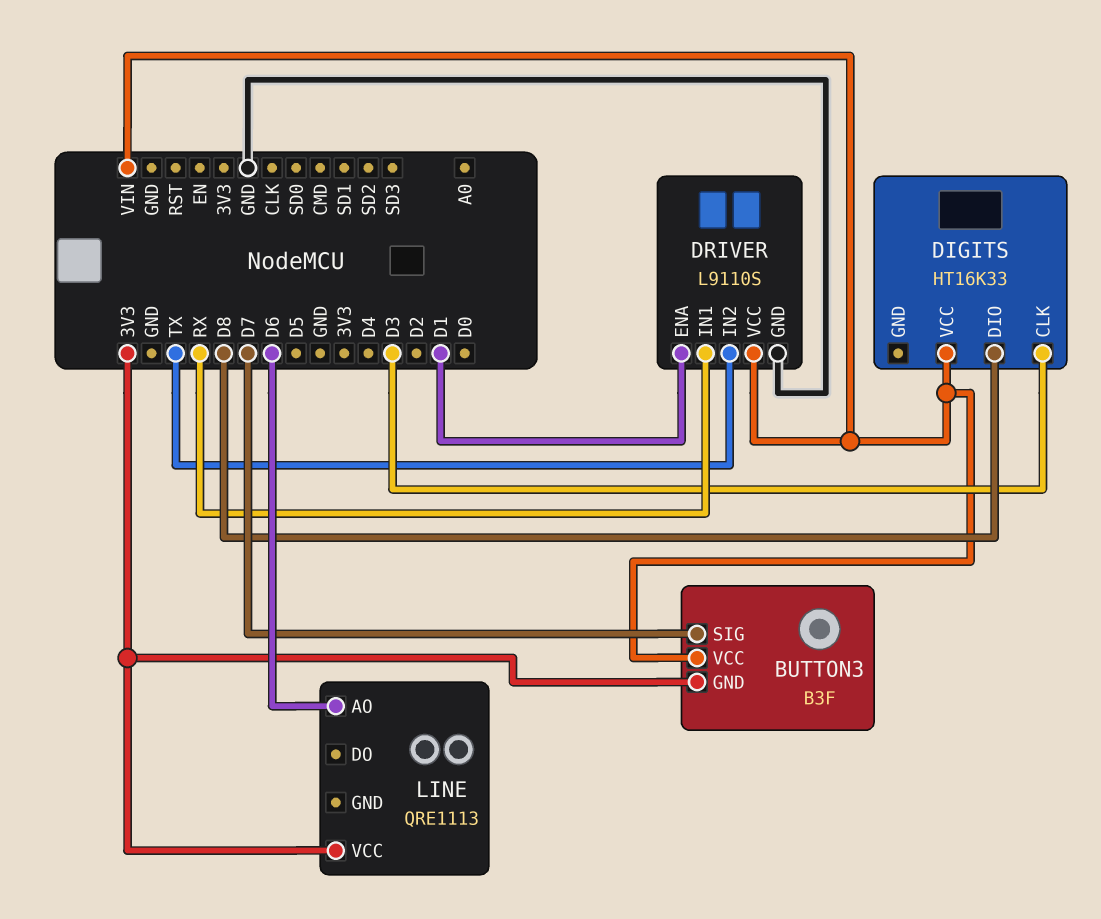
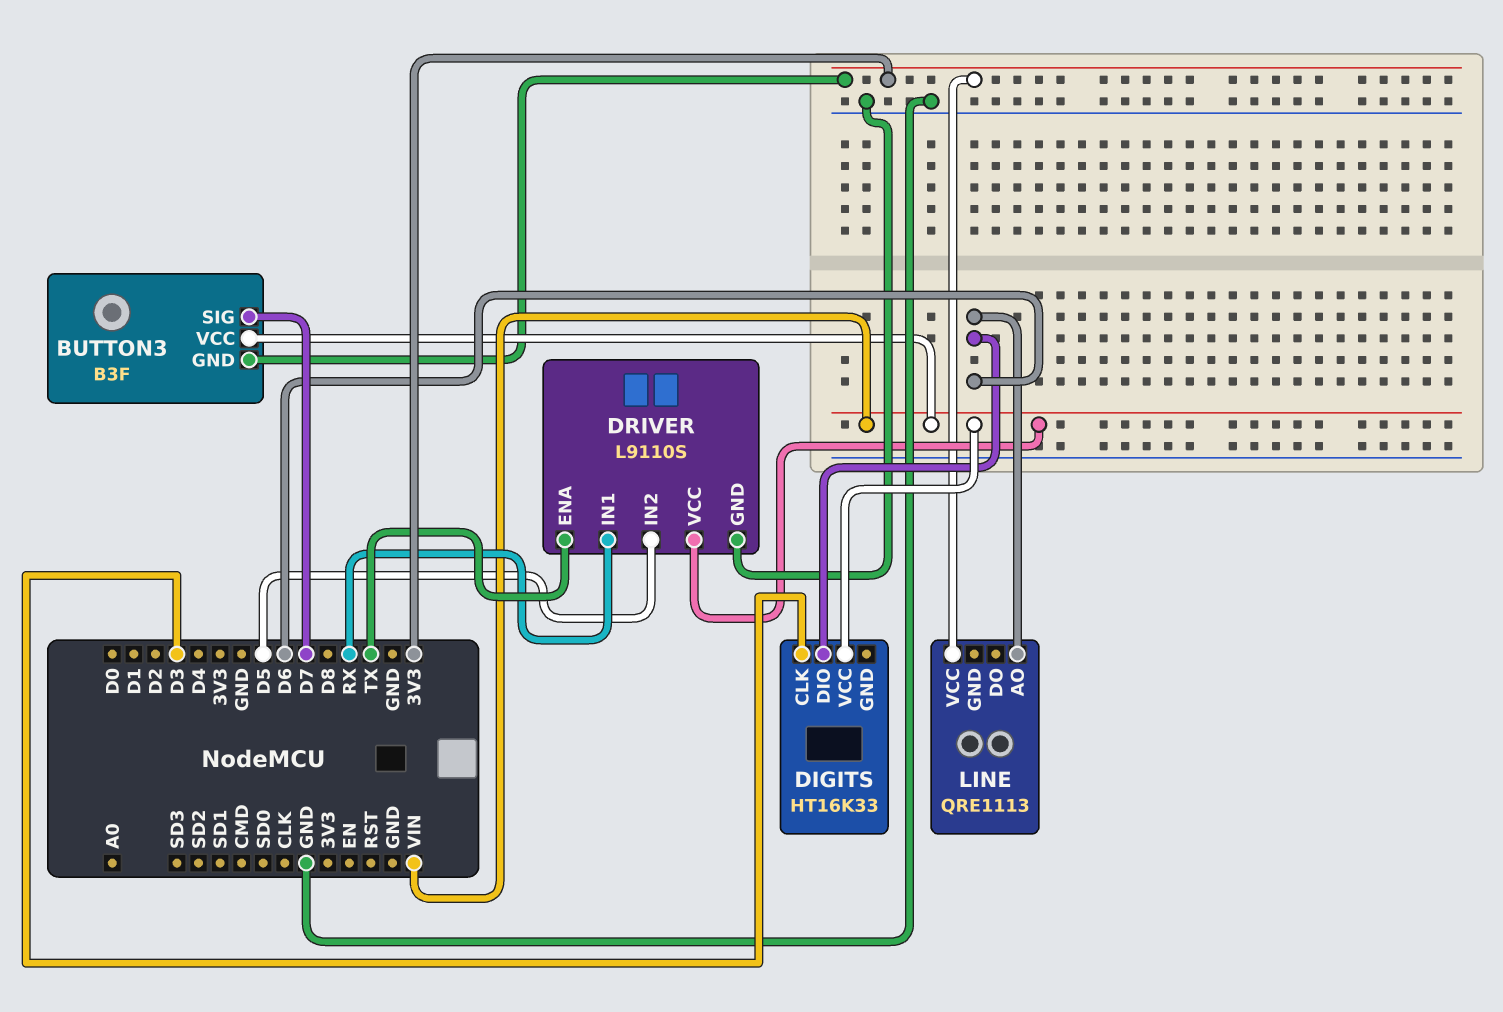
DIGITS pin DIO: D8 -> D6
DRIVER pin ENA: D1 -> TX
DRIVER pin IN2: TX -> D5

